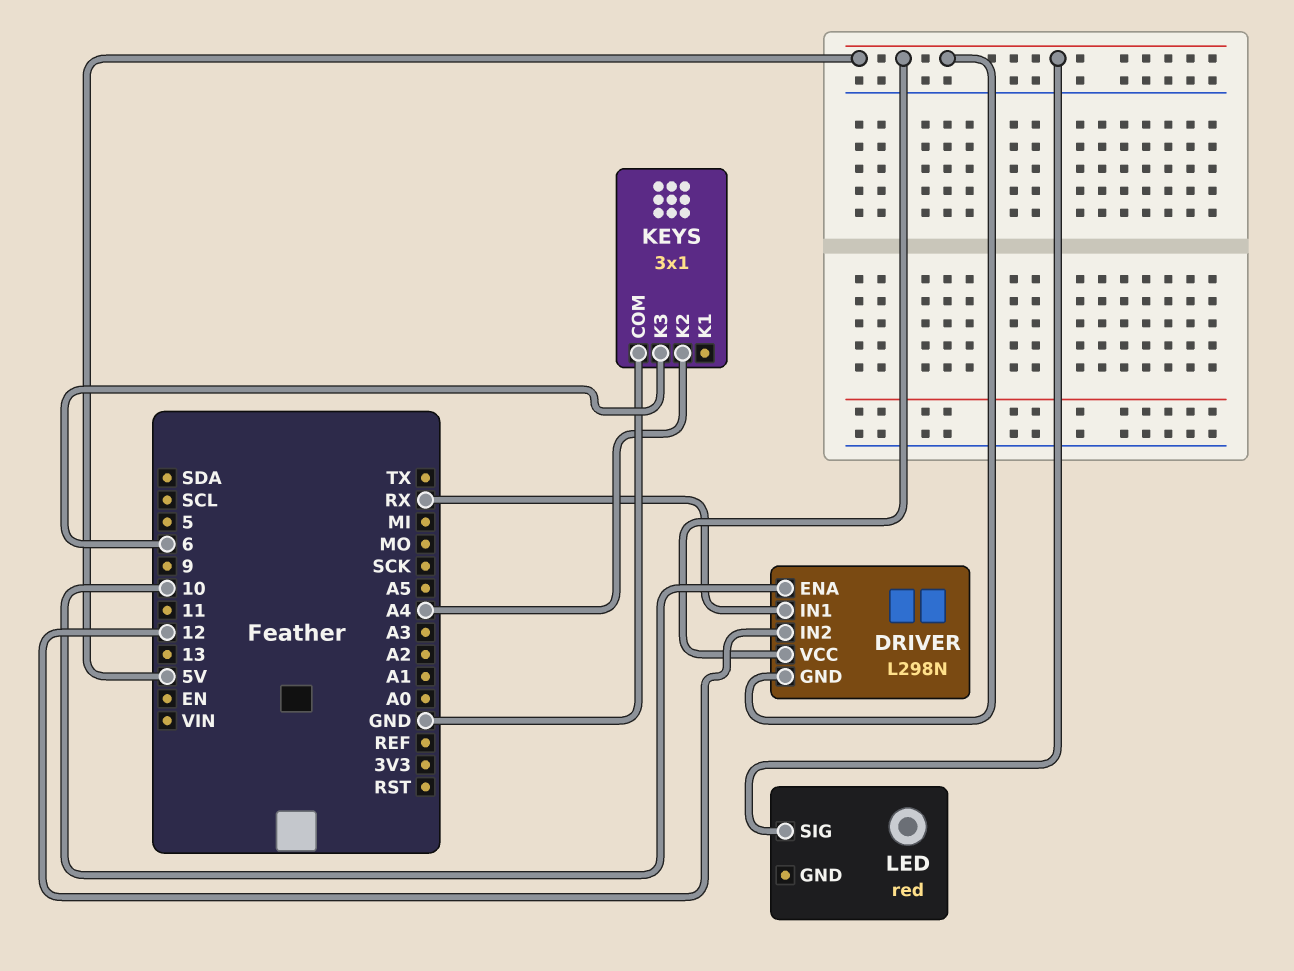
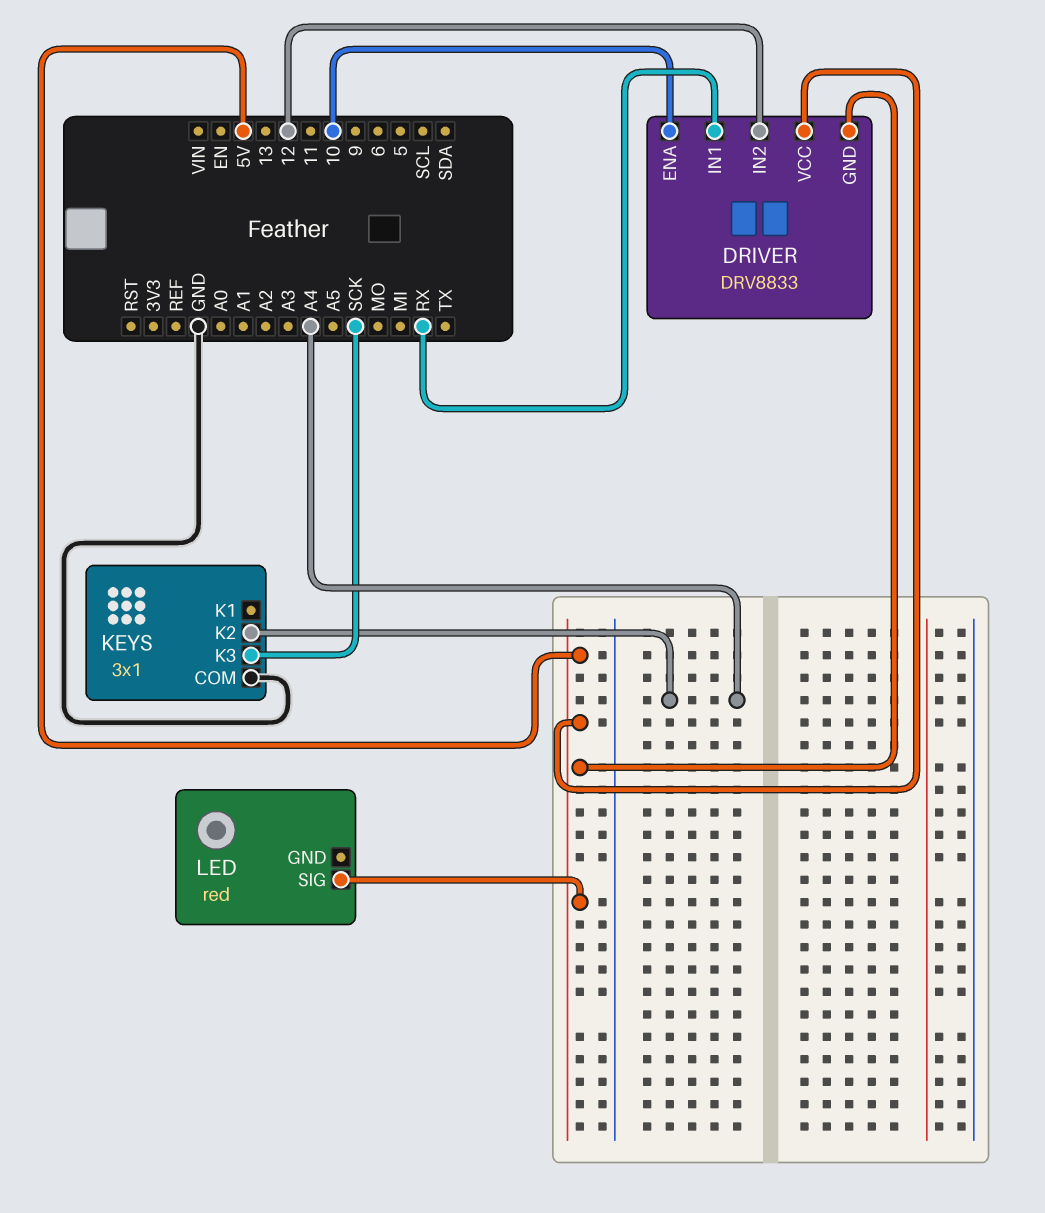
DRIVER: L298N -> DRV8833
KEYS pin K3: 6 -> SCK

